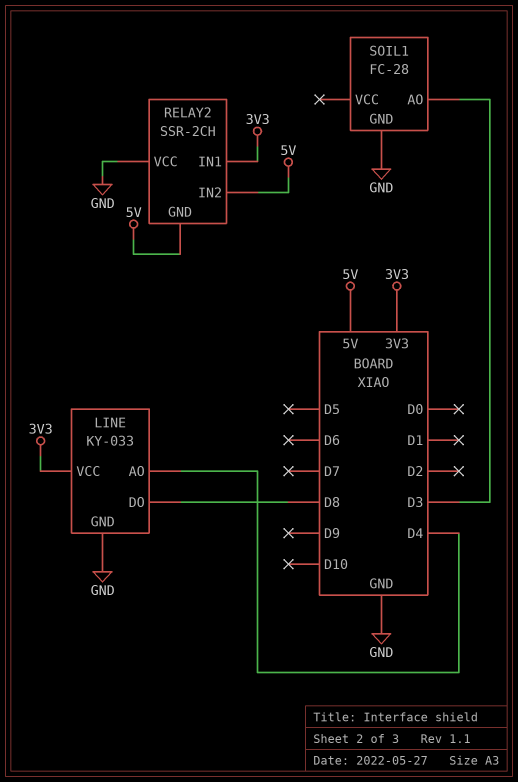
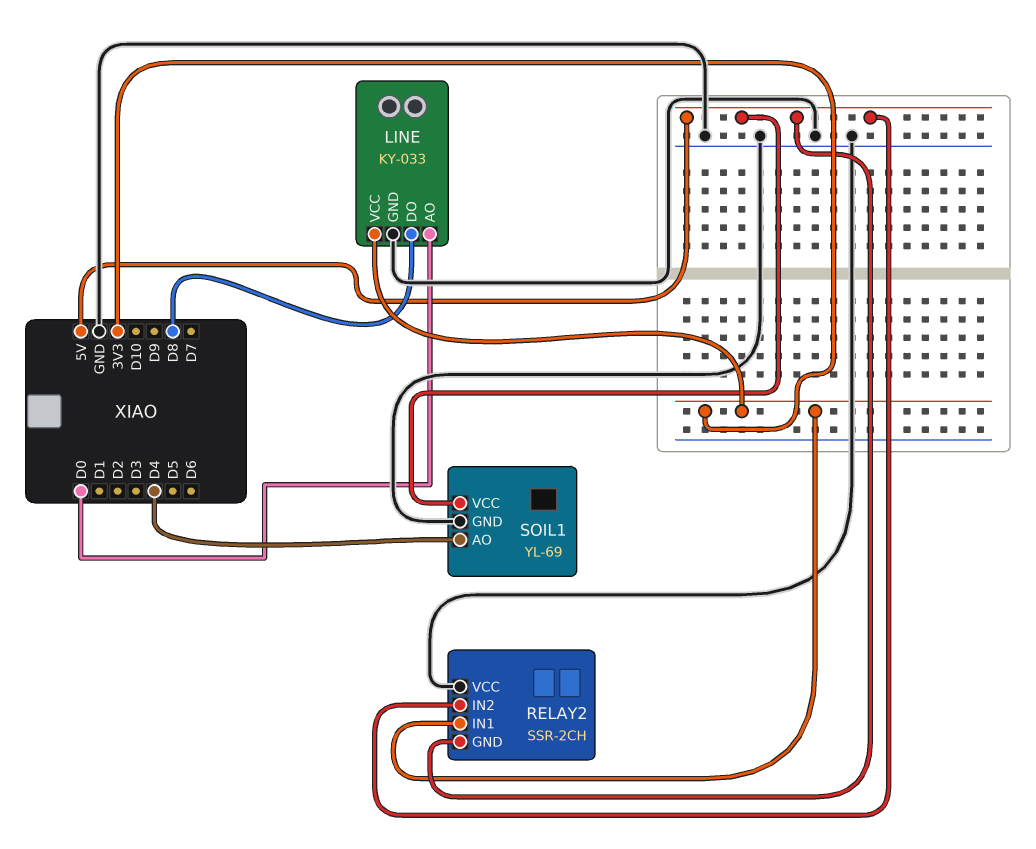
LINE pin AO: D4 -> D0
SOIL1: FC-28 -> YL-69
SOIL1 pin AO: D3 -> D4
SOIL1 pin VCC: none -> 5V

